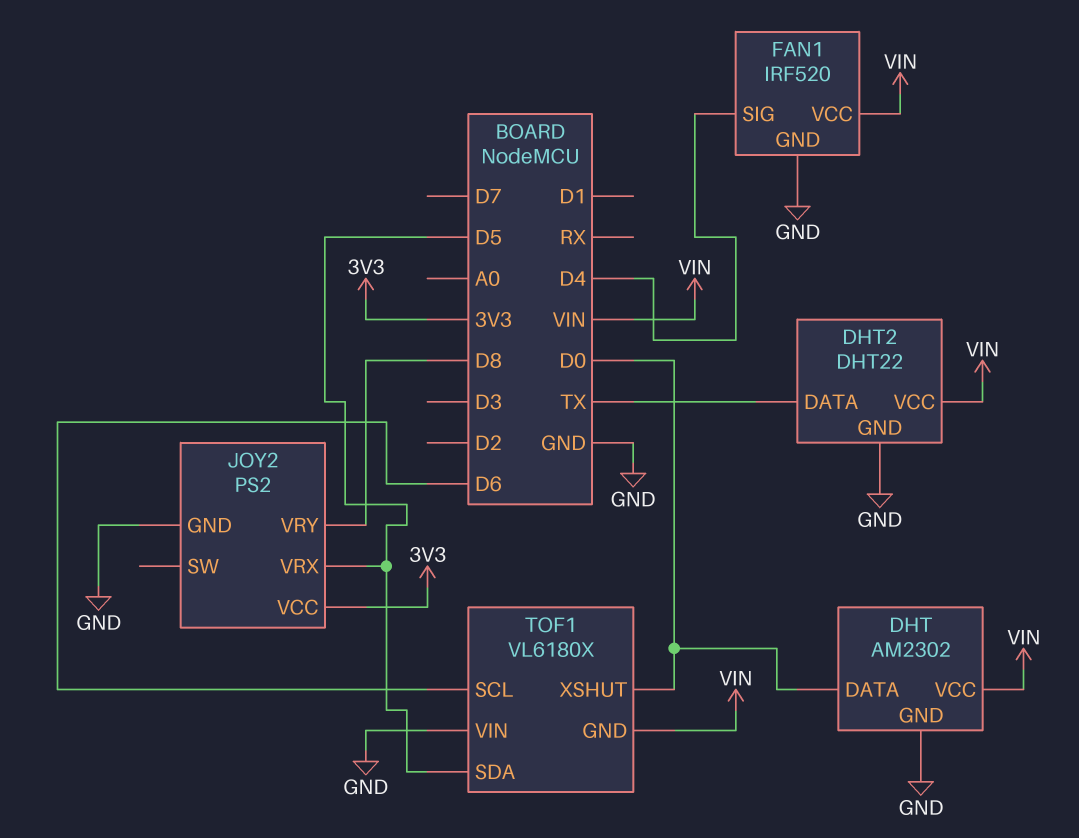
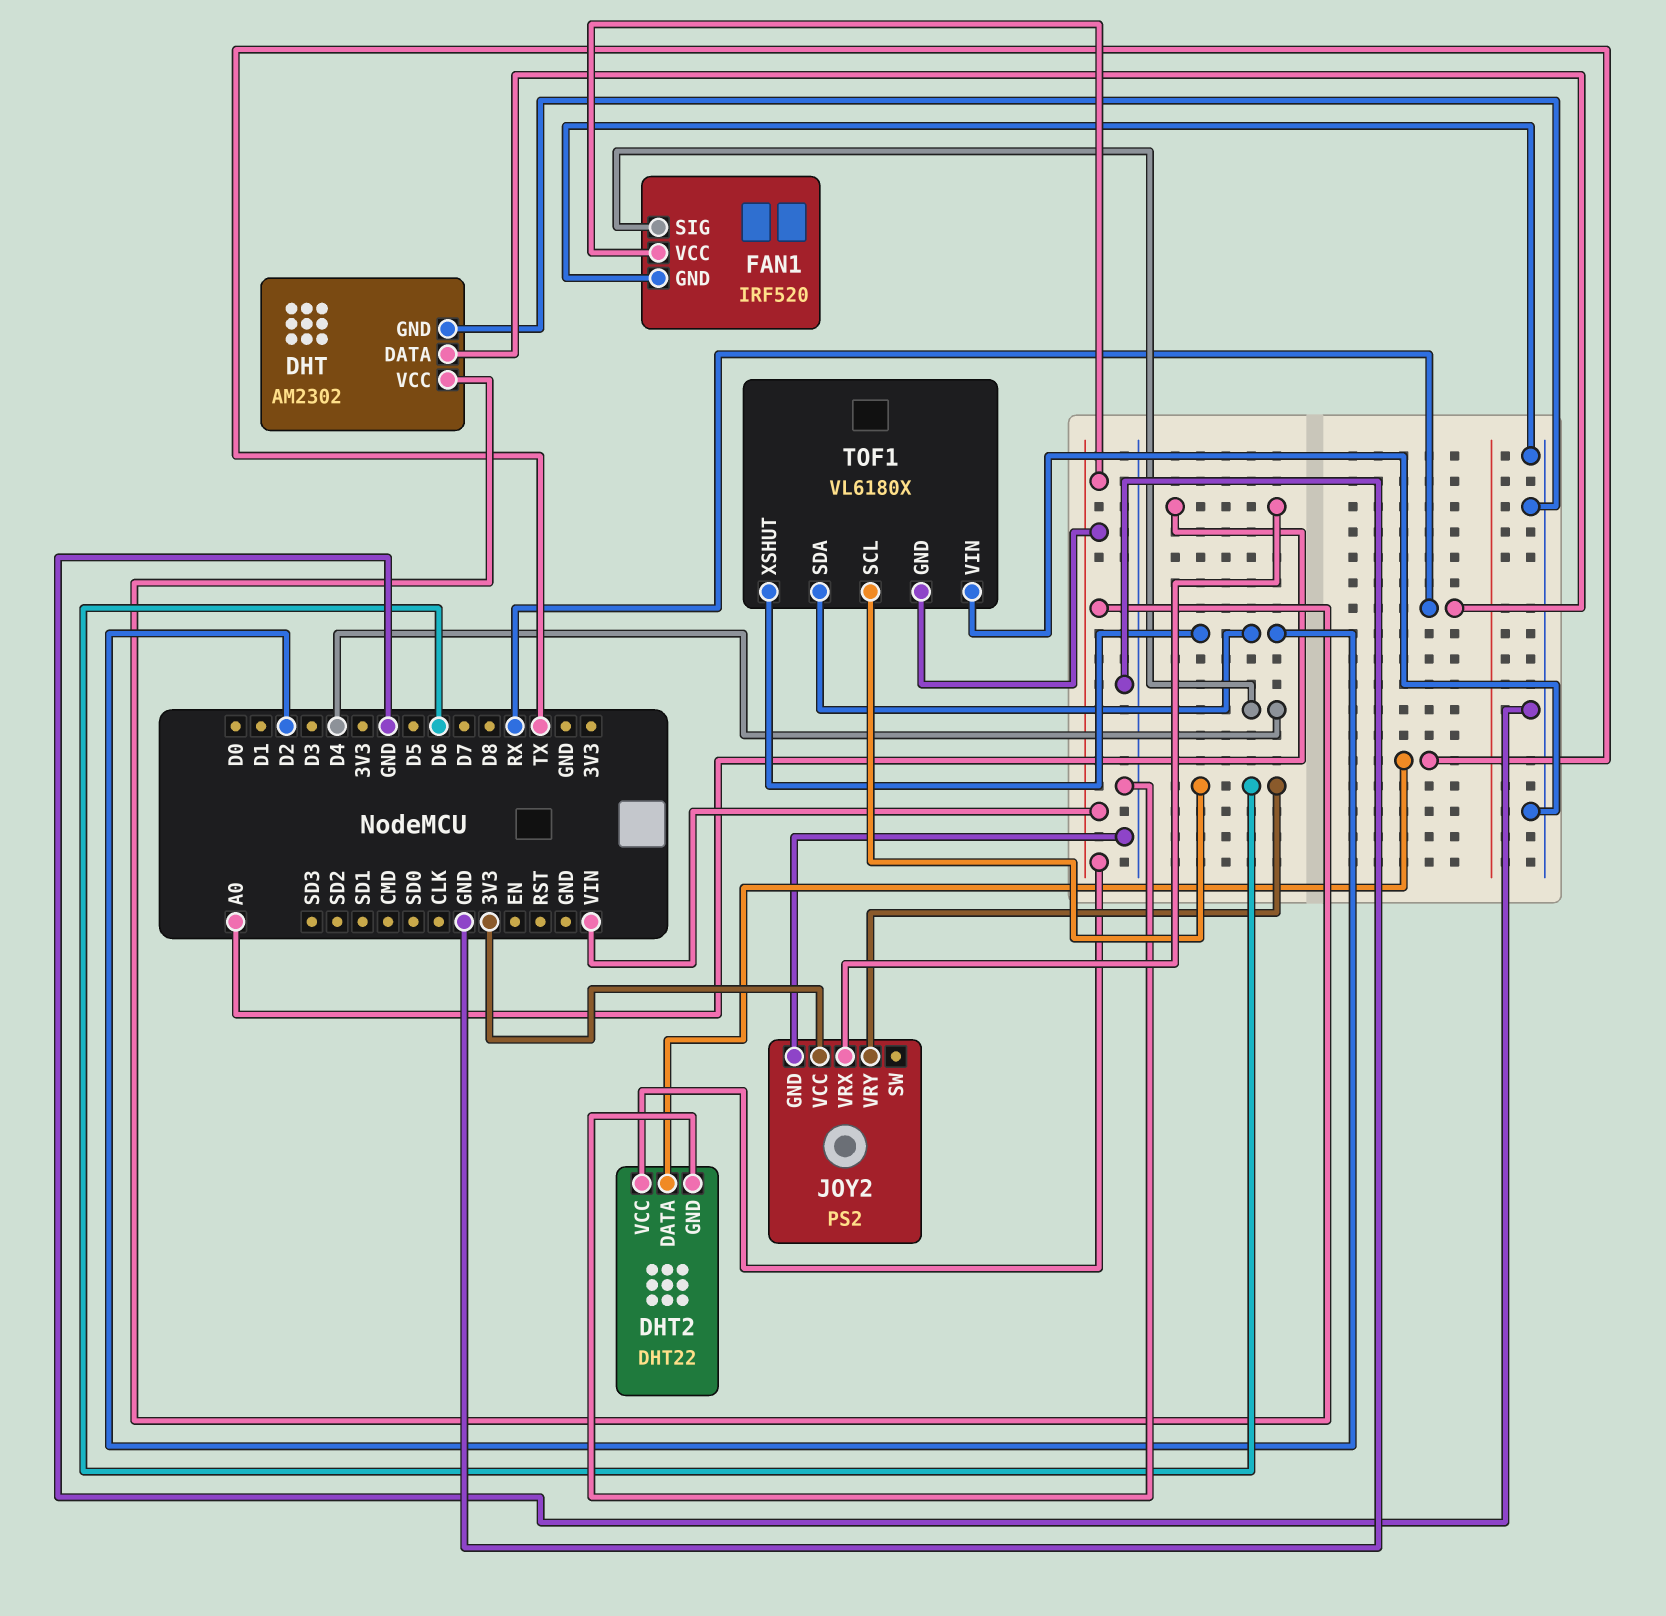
DHT pin DATA: D0 -> RX
JOY2 pin VRX: D5 -> A0
JOY2 pin VRY: D8 -> D6
TOF1 pin SDA: D5 -> D2
TOF1 pin XSHUT: D0 -> D2

